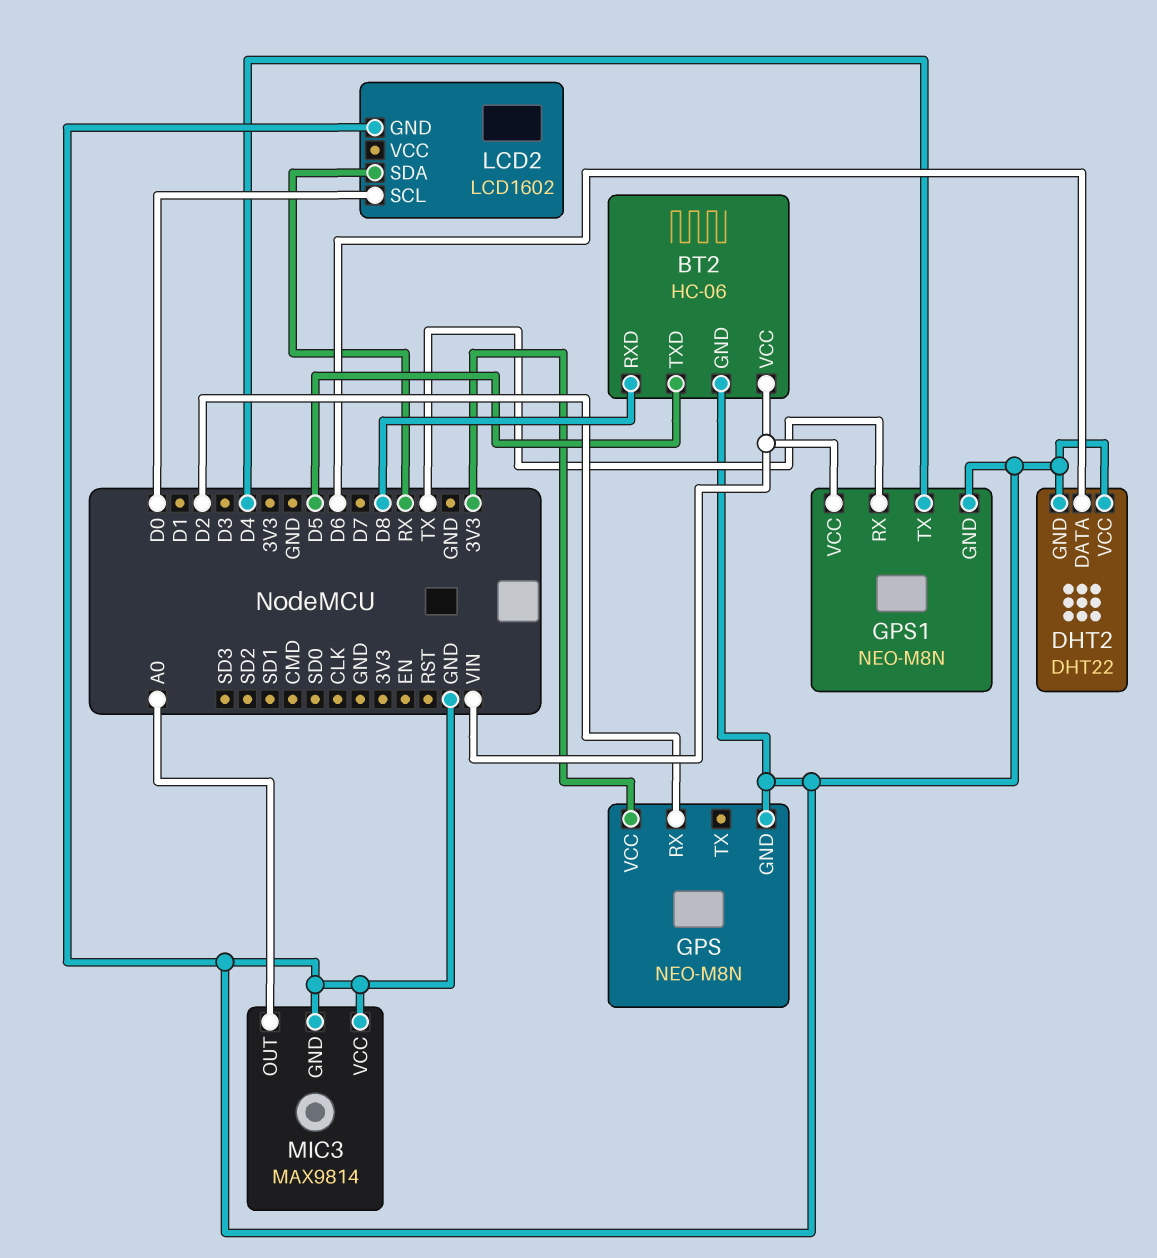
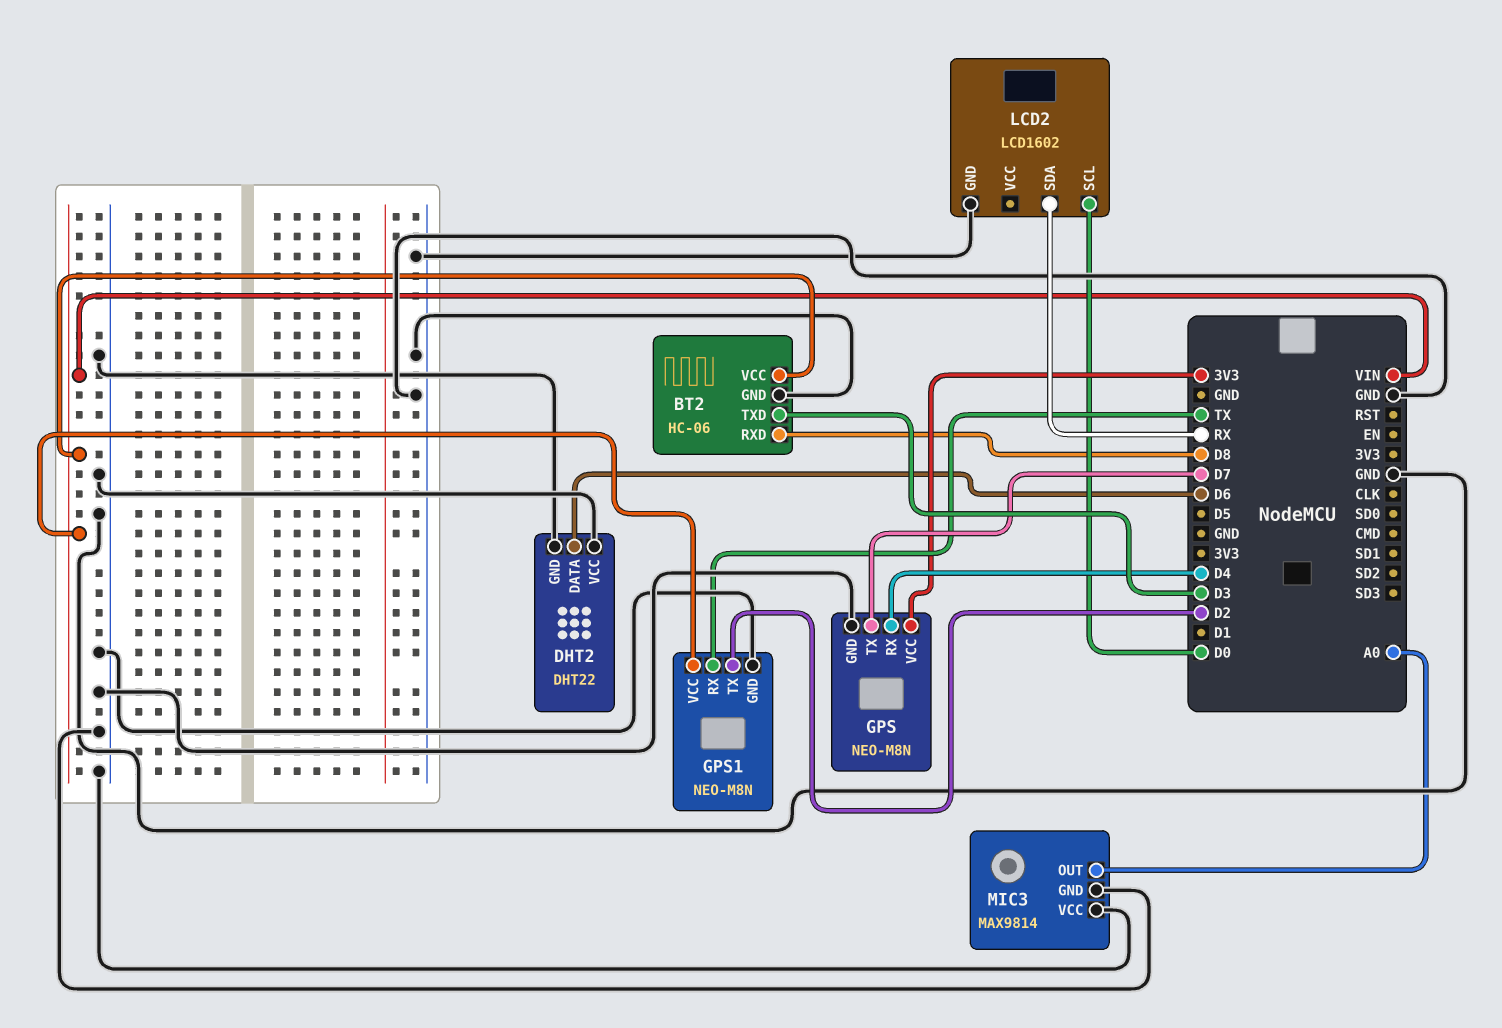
BT2 pin TXD: D5 -> D3
GPS pin RX: D2 -> D4
GPS pin TX: none -> D7
GPS1 pin TX: D4 -> D2

